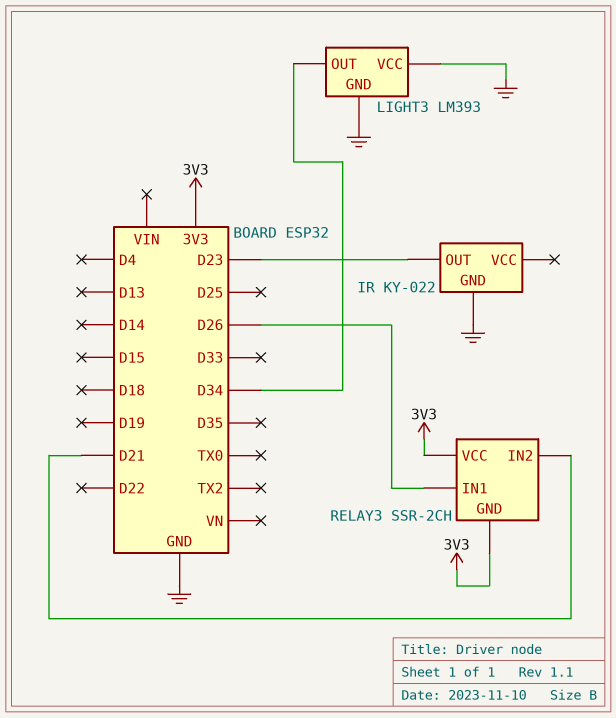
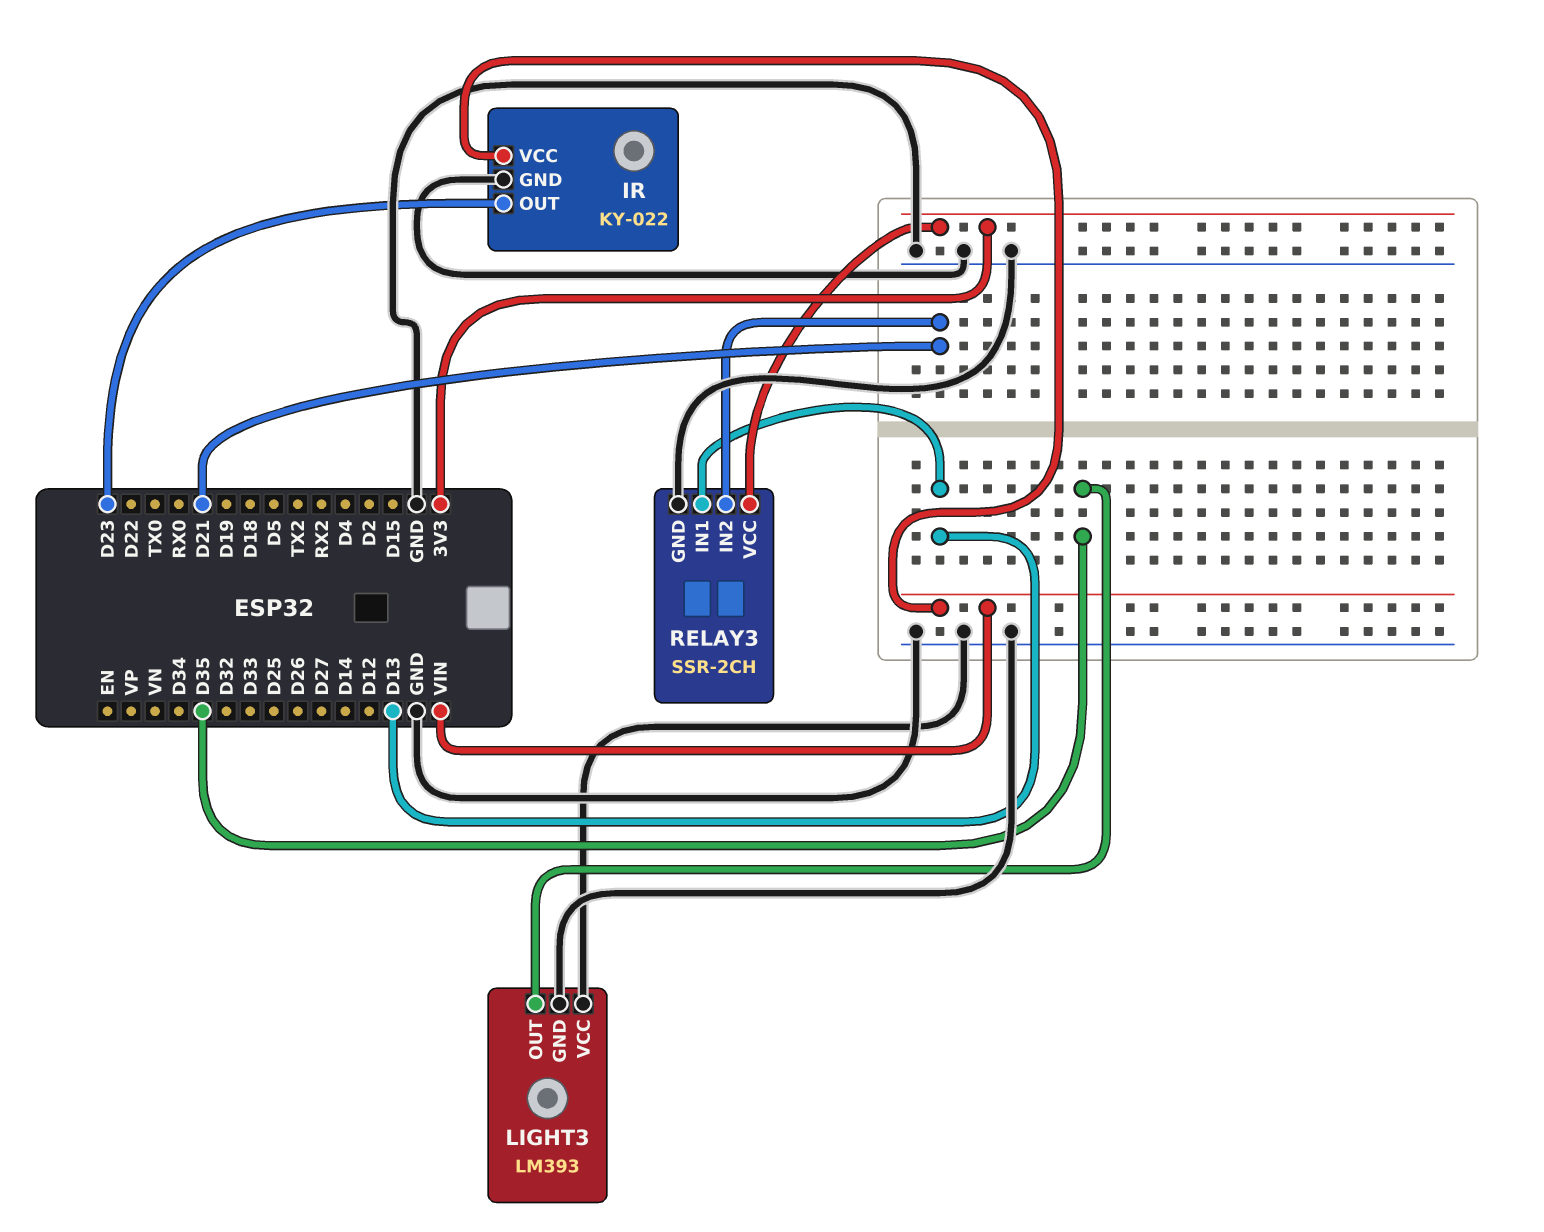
IR pin VCC: none -> VIN
LIGHT3 pin OUT: D34 -> D35
RELAY3 pin GND: 3V3 -> GND
RELAY3 pin IN1: D26 -> D13

